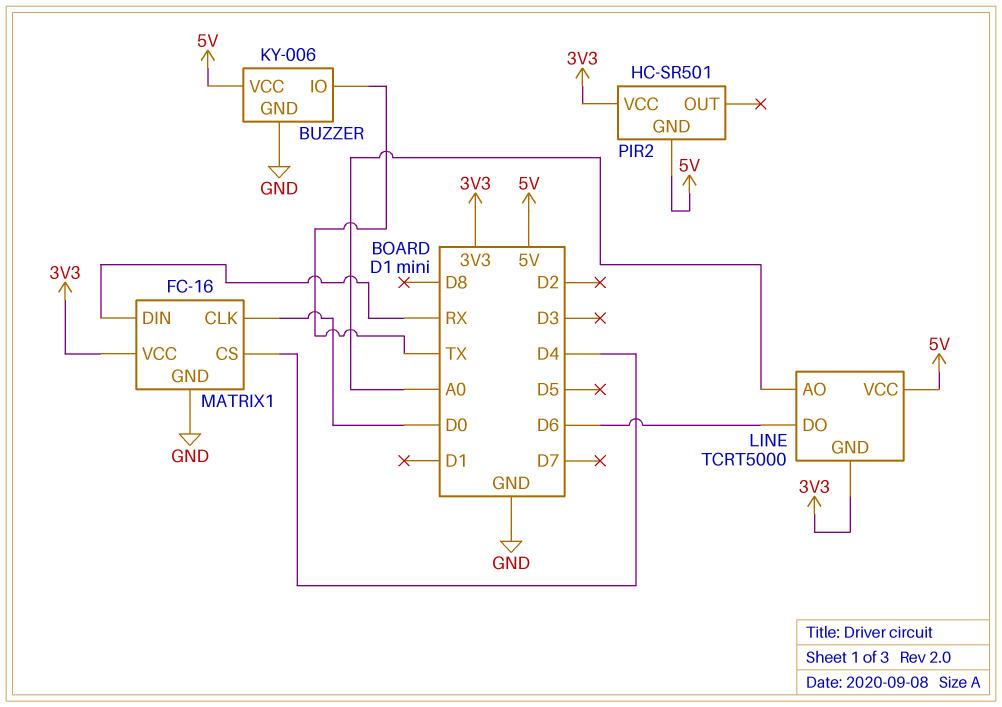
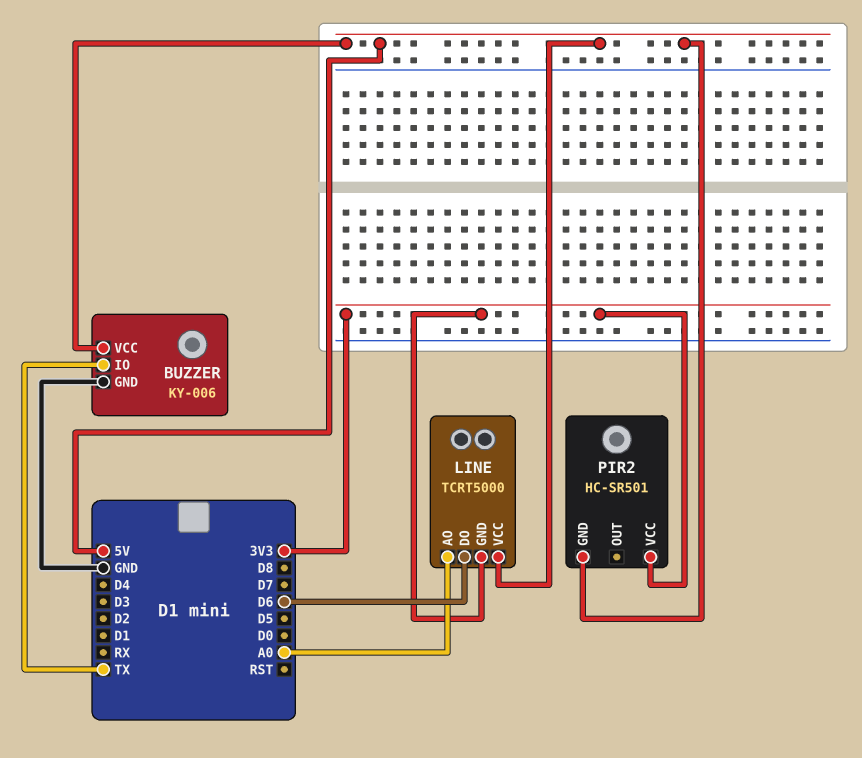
MATRIX1: FC-16 -> none
MATRIX1 pin CLK: D0 -> none
MATRIX1 pin CS: D4 -> none
MATRIX1 pin DIN: RX -> none
MATRIX1 pin GND: GND -> none
MATRIX1 pin VCC: 3V3 -> none

